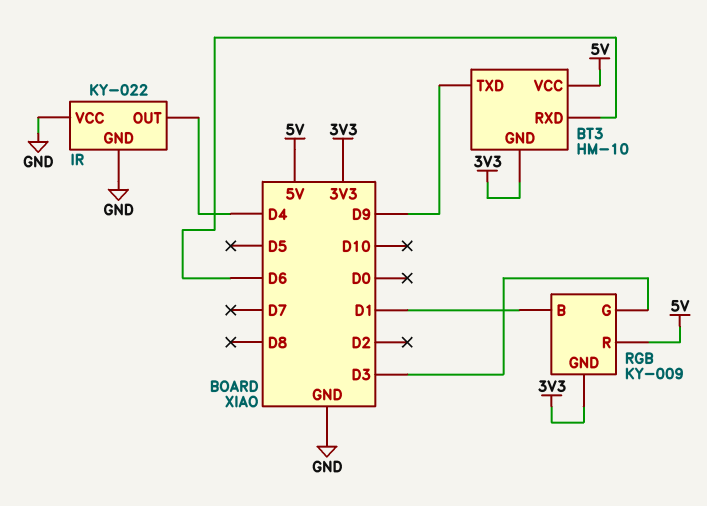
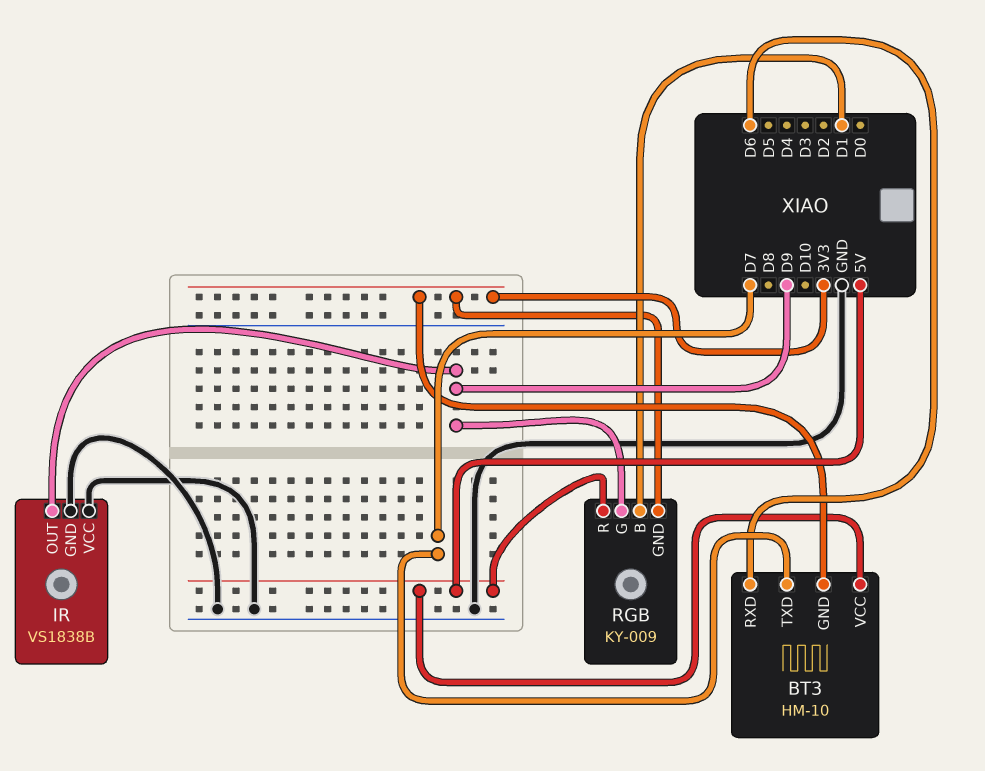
BT3 pin TXD: D9 -> D7
IR: KY-022 -> VS1838B
IR pin OUT: D4 -> D9
RGB pin G: D3 -> D9

